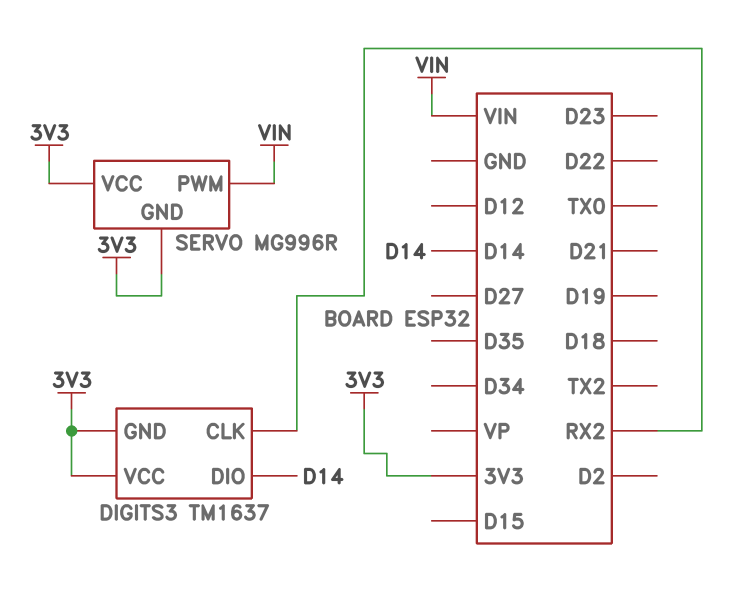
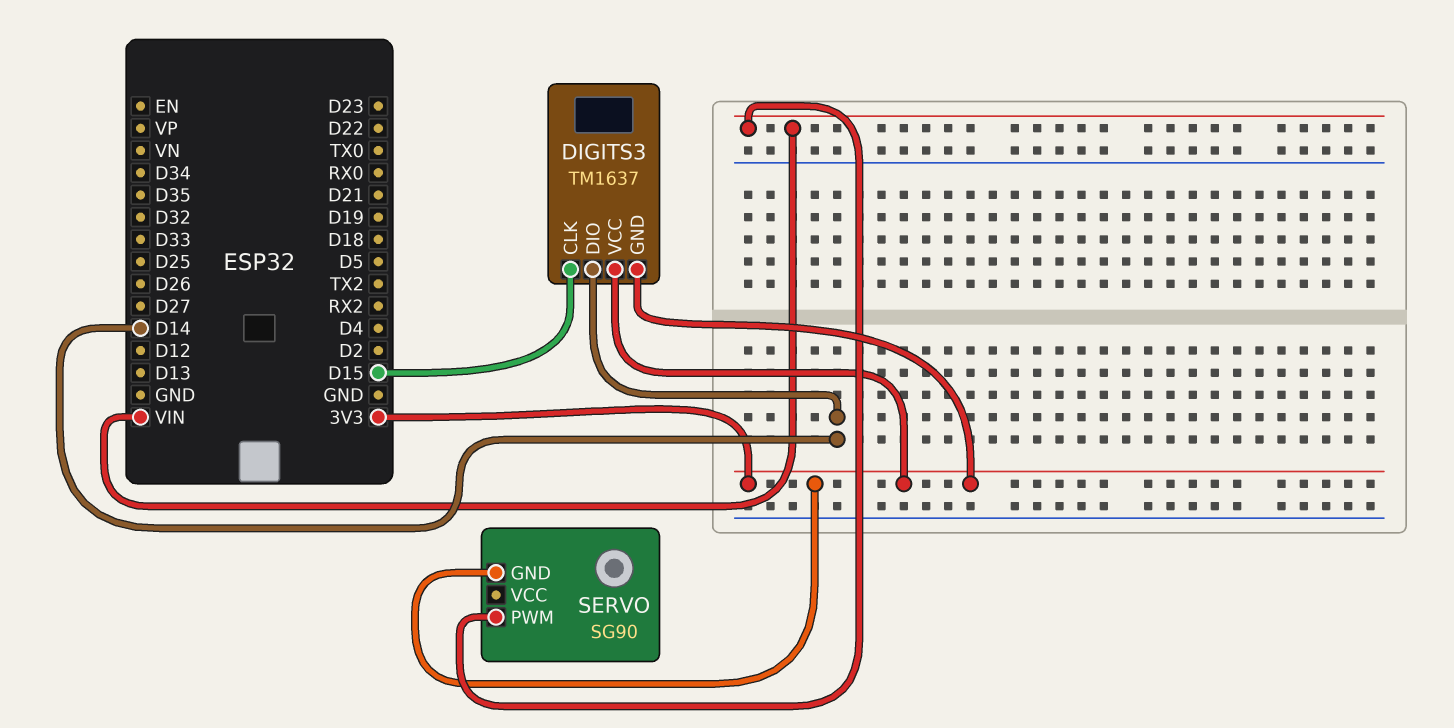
DIGITS3 pin CLK: RX2 -> D15
SERVO: MG996R -> SG90
SERVO pin VCC: 3V3 -> none

